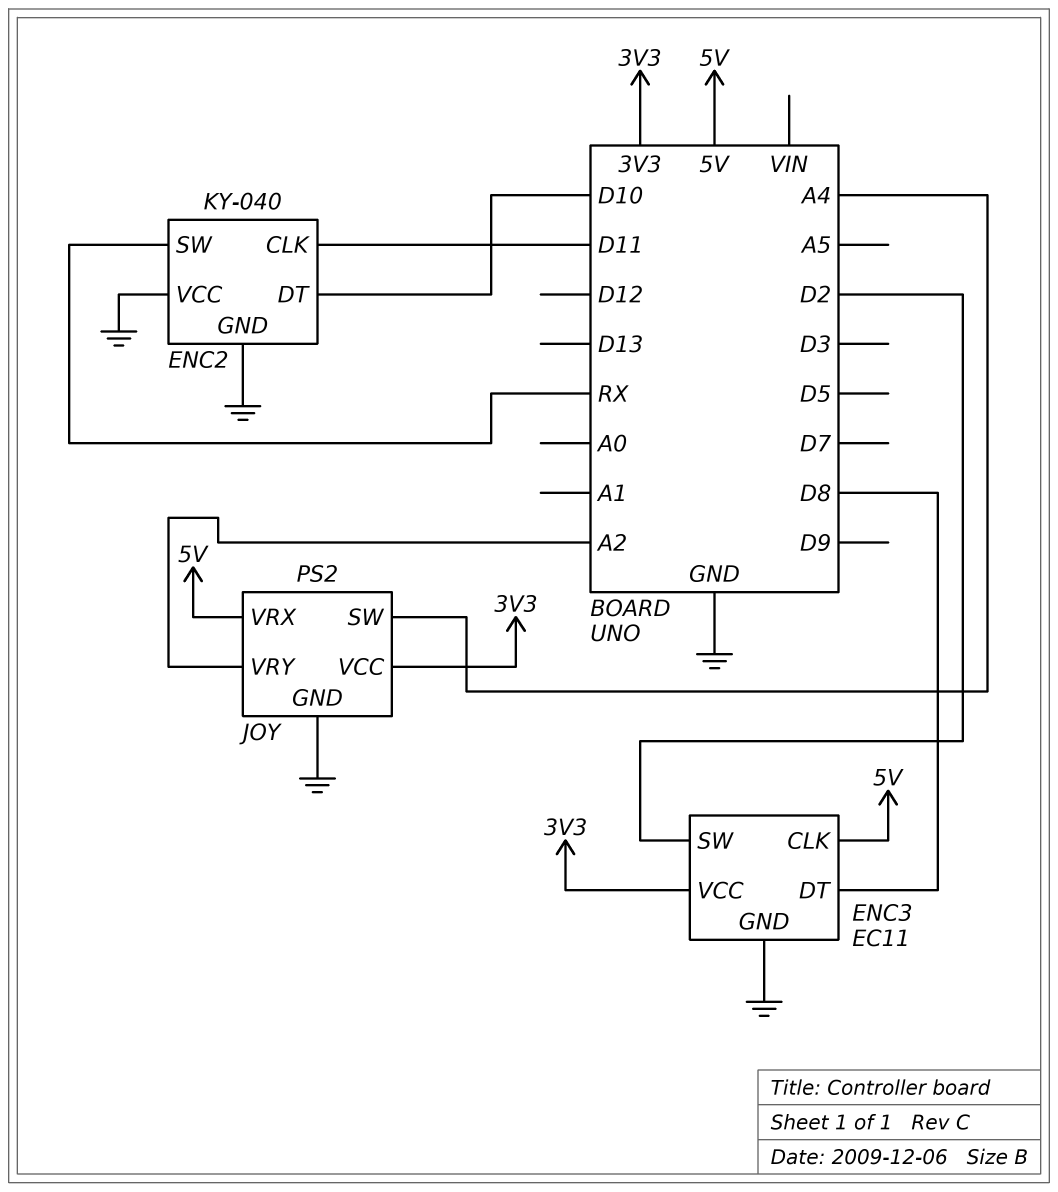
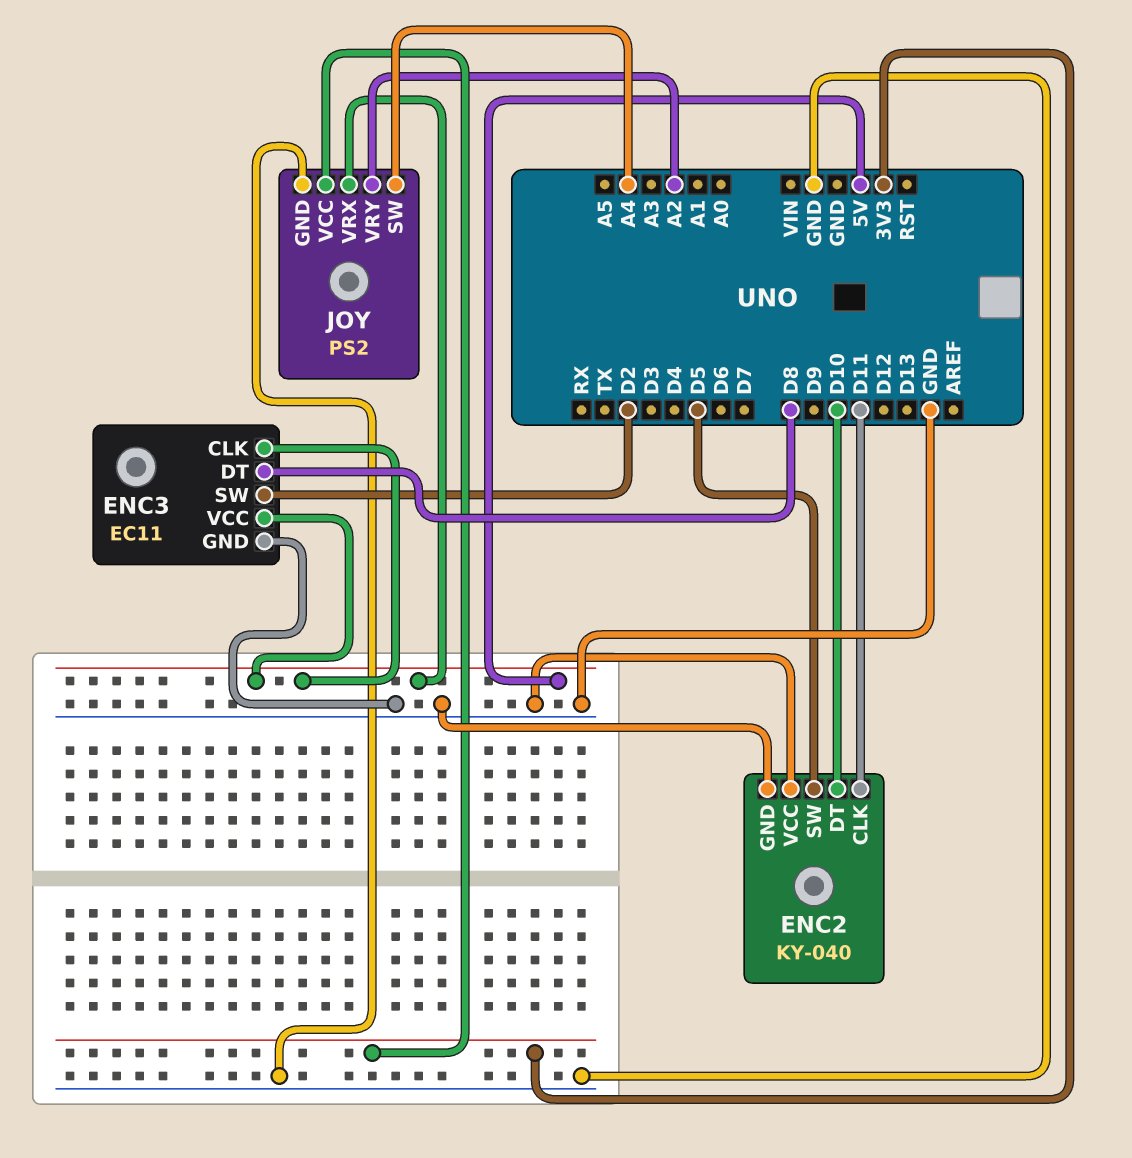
ENC2 pin SW: RX -> D5
ENC3 pin VCC: 3V3 -> 5V

